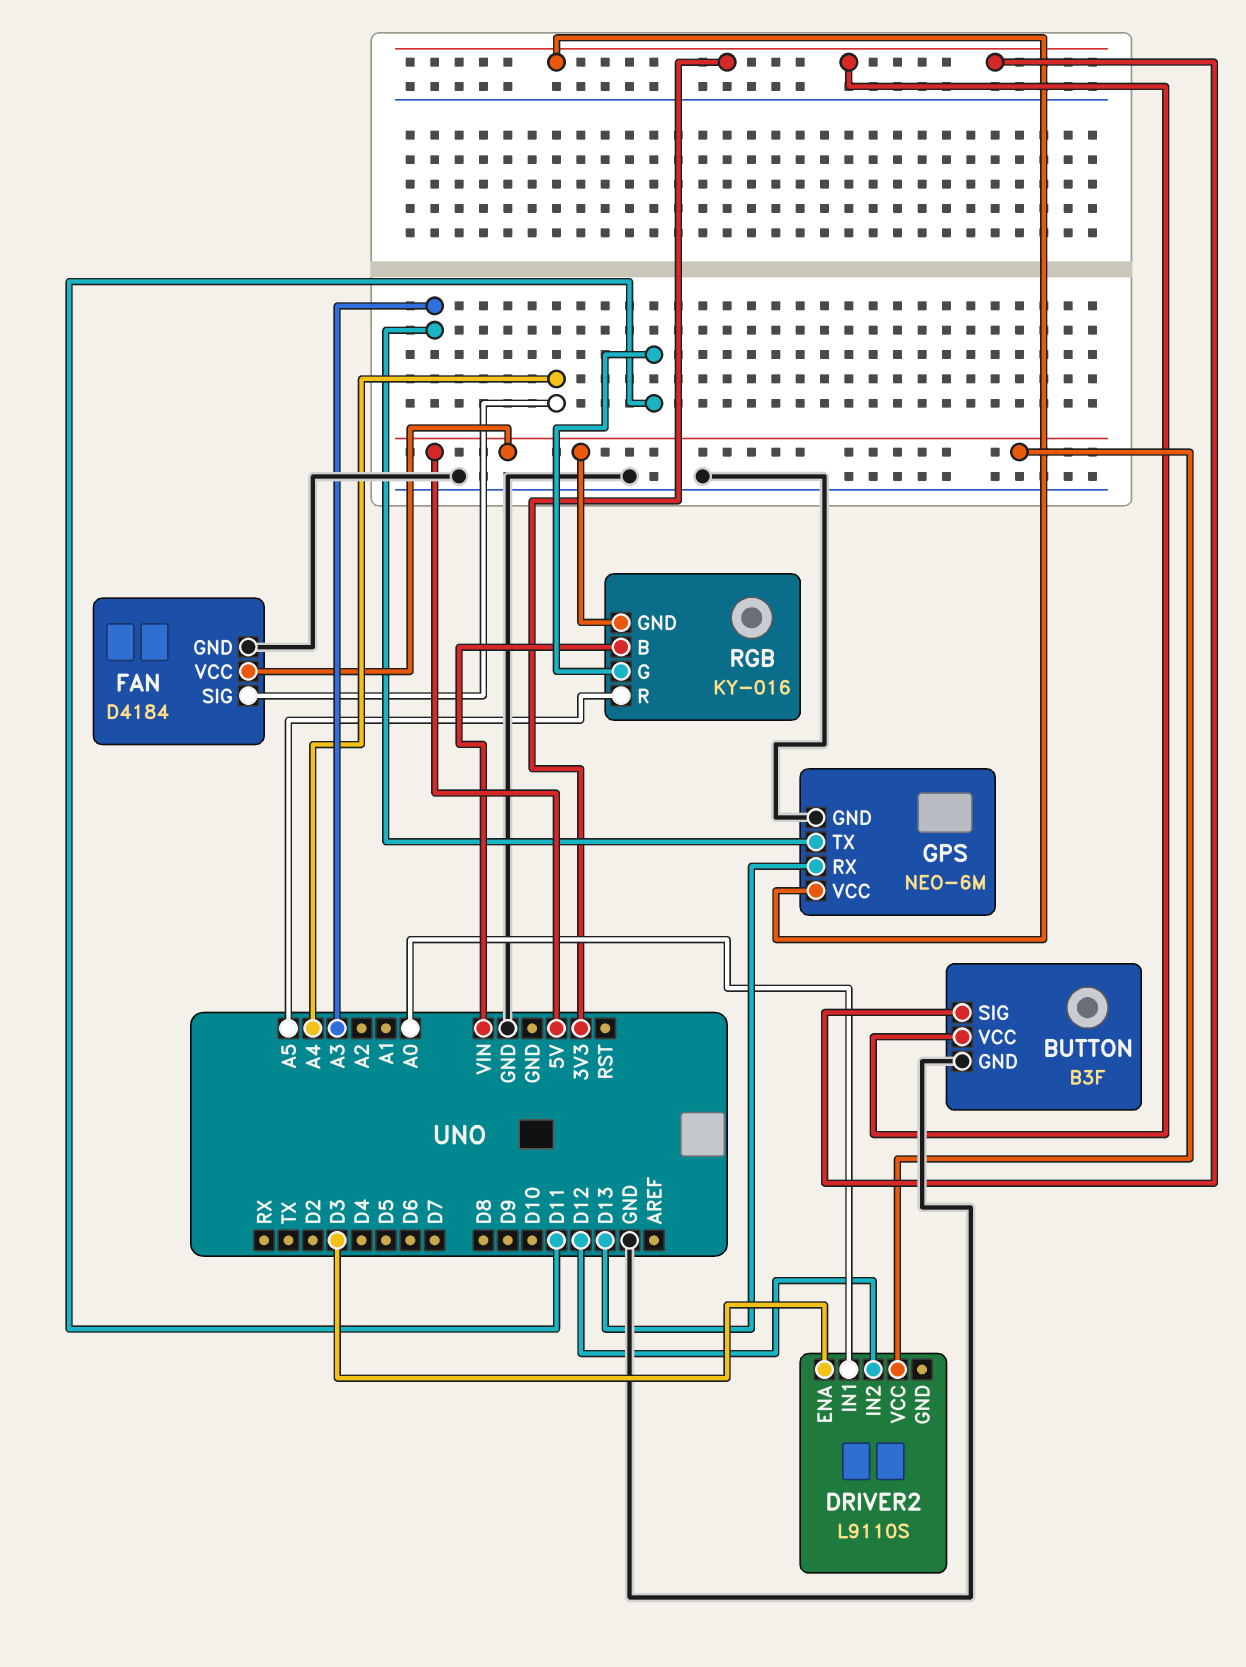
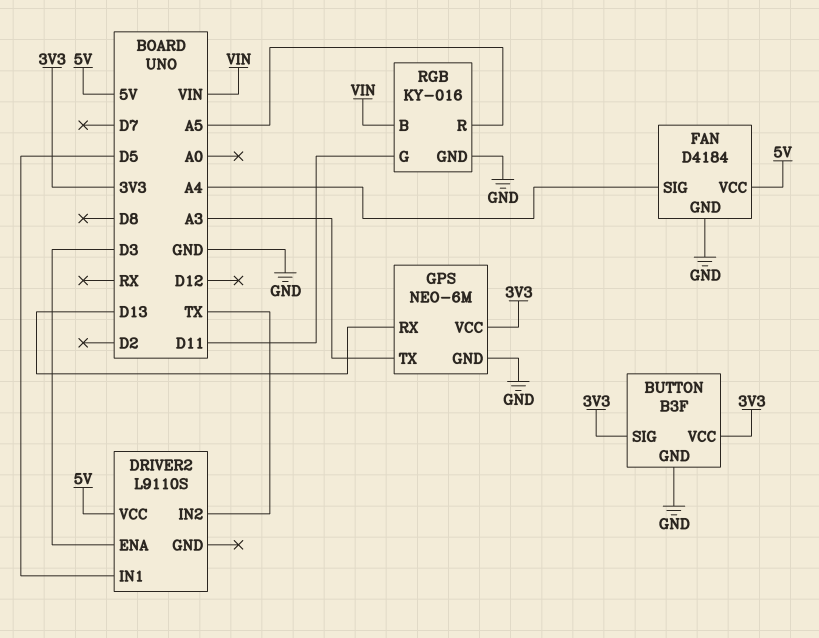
DRIVER2 pin IN1: A0 -> D5
DRIVER2 pin IN2: D12 -> TX
RGB pin GND: 5V -> GND

